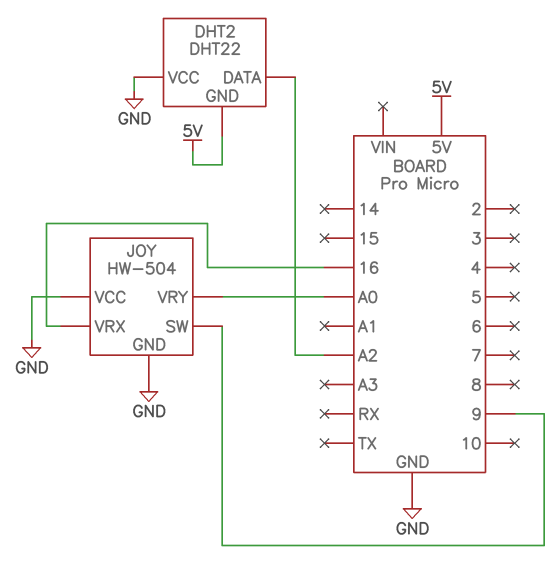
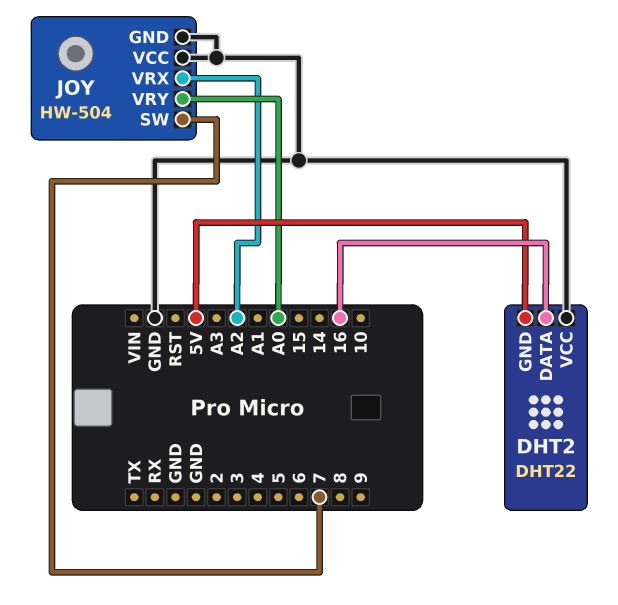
DHT2 pin DATA: A2 -> 16
JOY pin SW: 9 -> 7
JOY pin VRX: 16 -> A2

